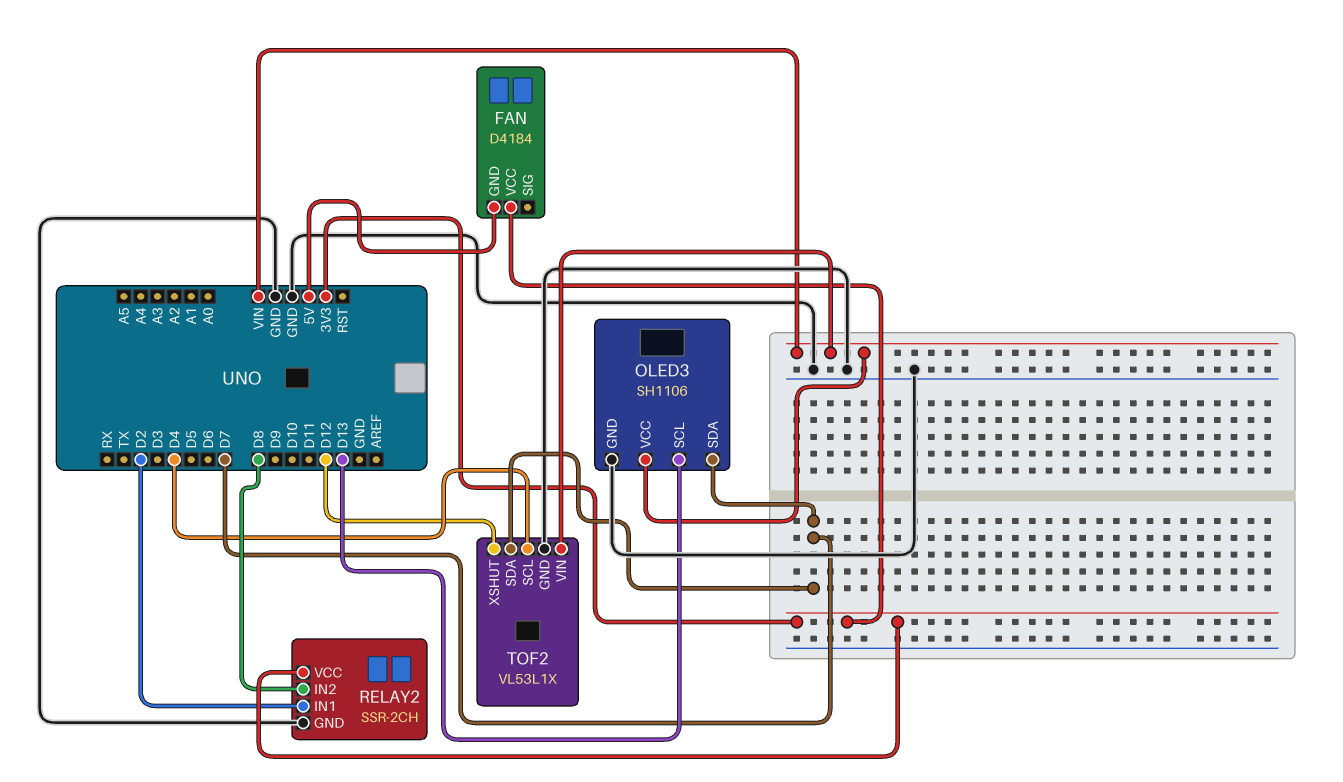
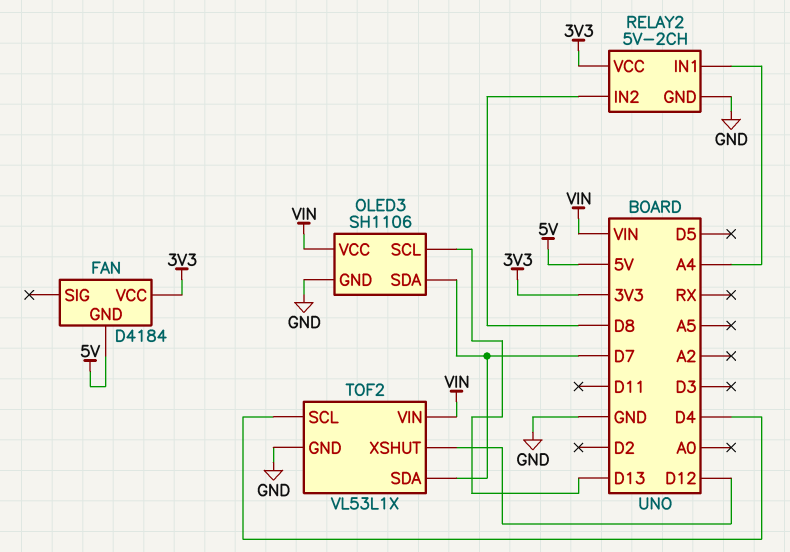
RELAY2: SSR-2CH -> 5V-2CH
RELAY2 pin IN1: D2 -> A4

